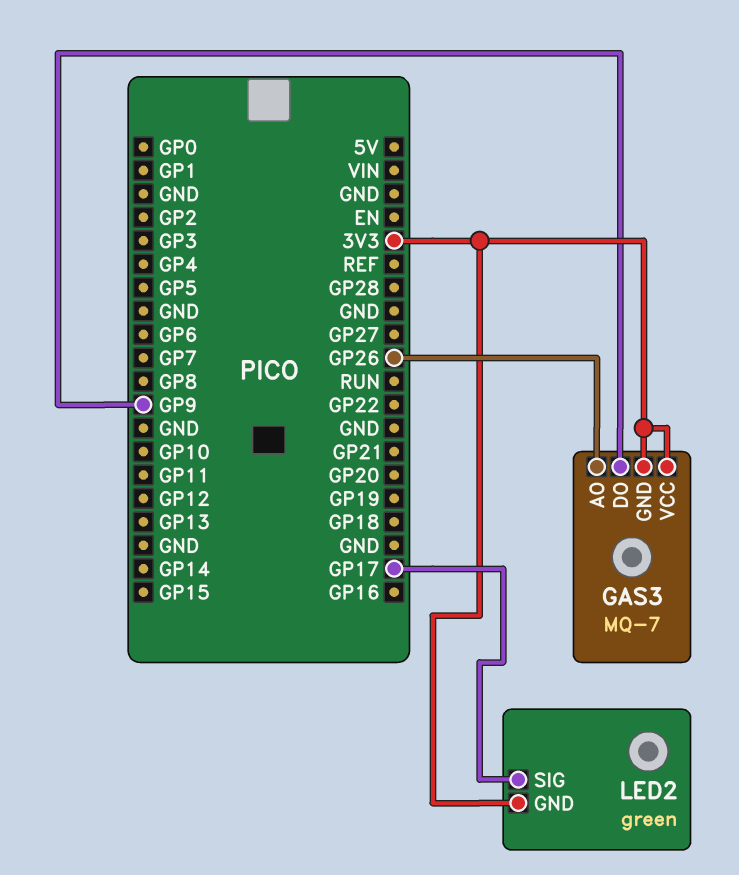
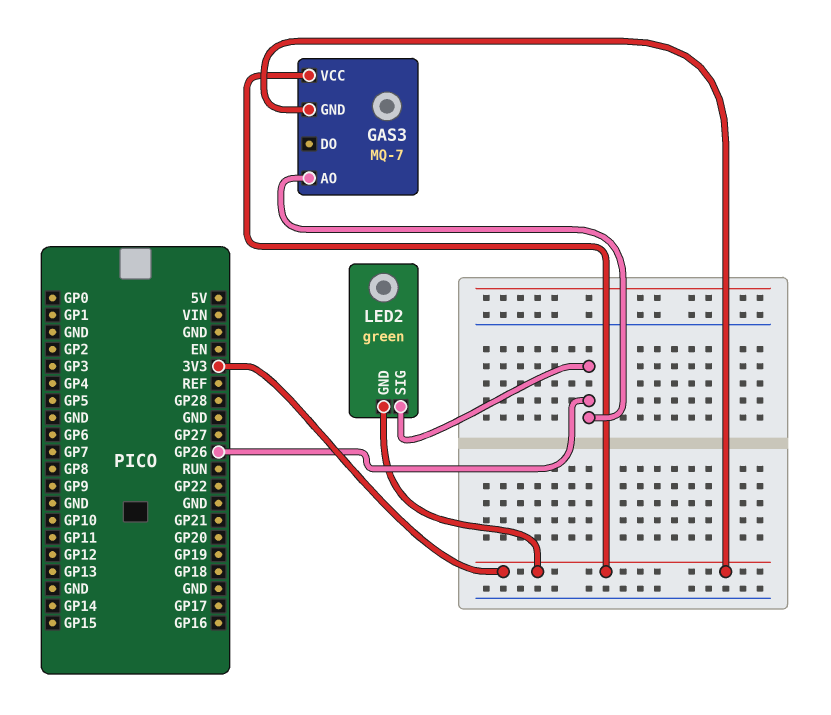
GAS3 pin DO: GP9 -> none
LED2 pin SIG: GP17 -> GP26

